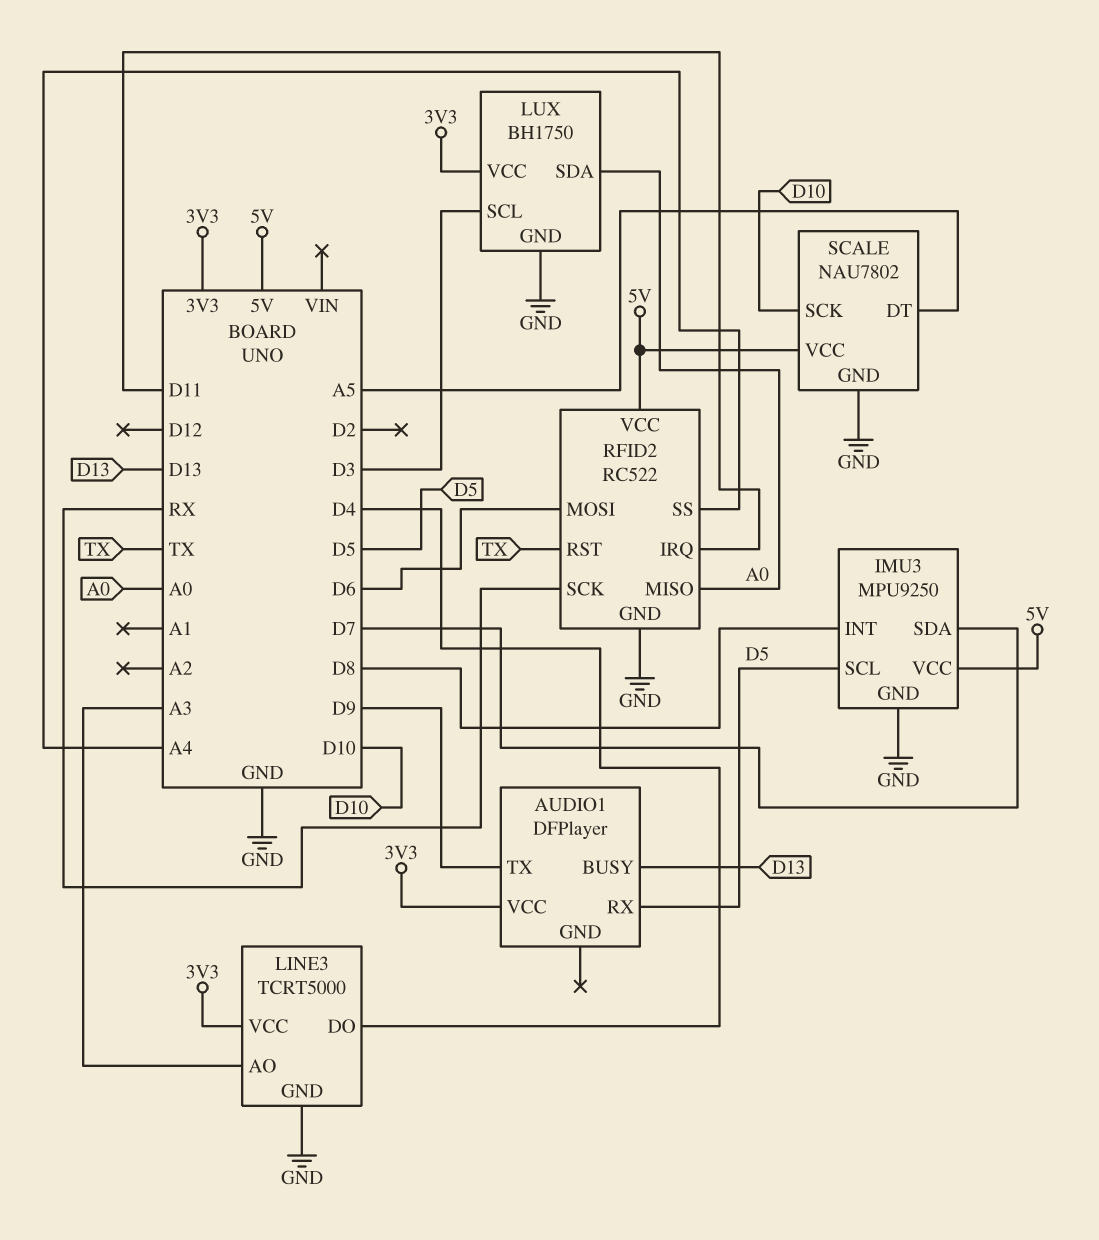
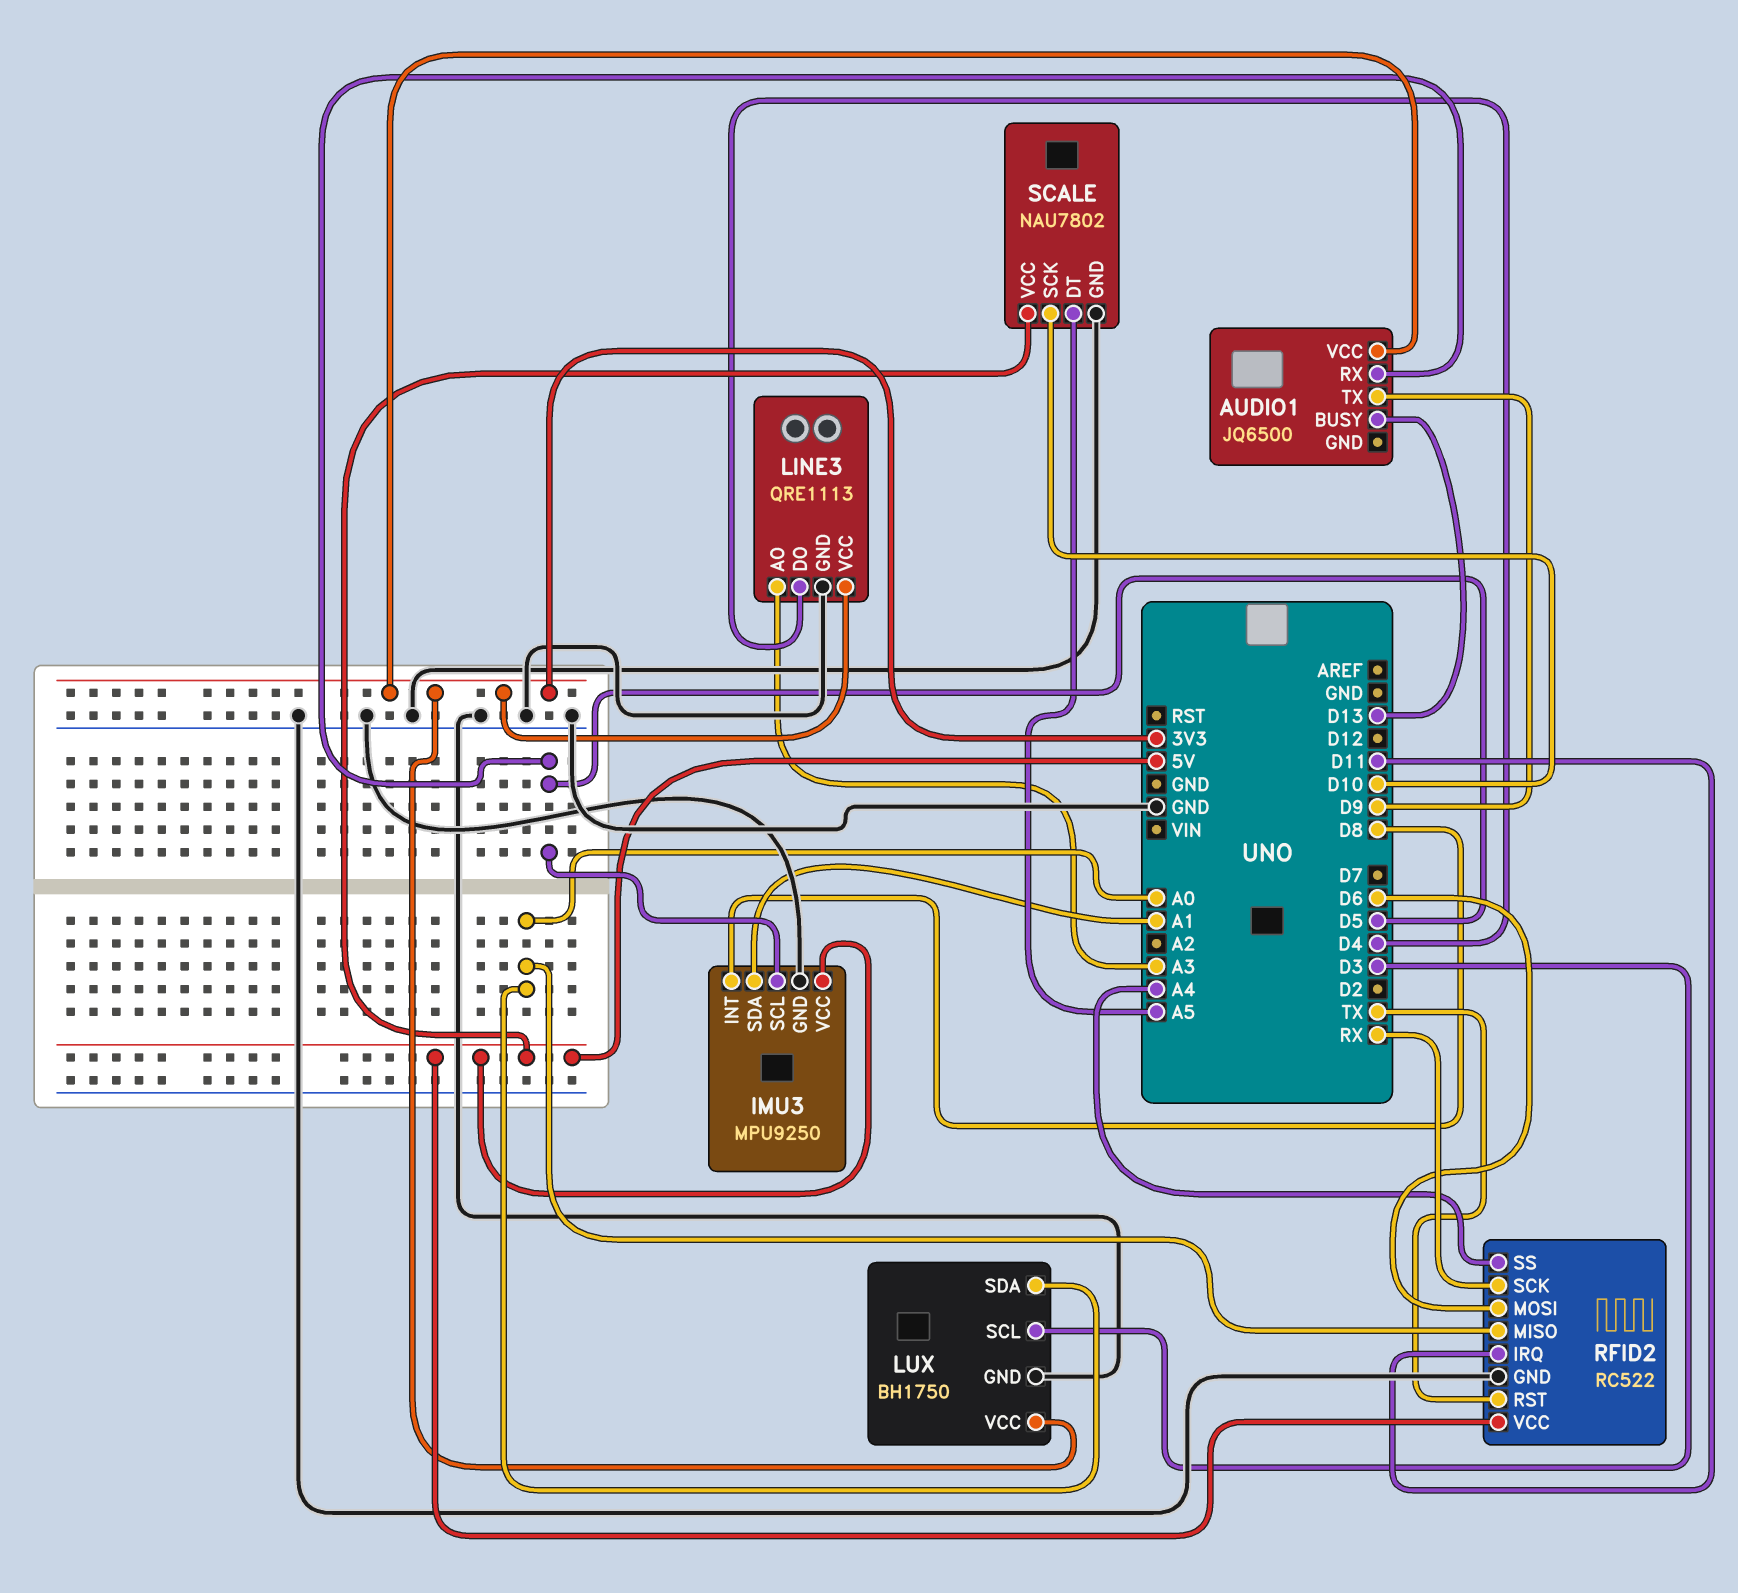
AUDIO1: DFPlayer -> JQ6500
IMU3 pin SDA: D7 -> A1
LINE3: TCRT5000 -> QRE1113

